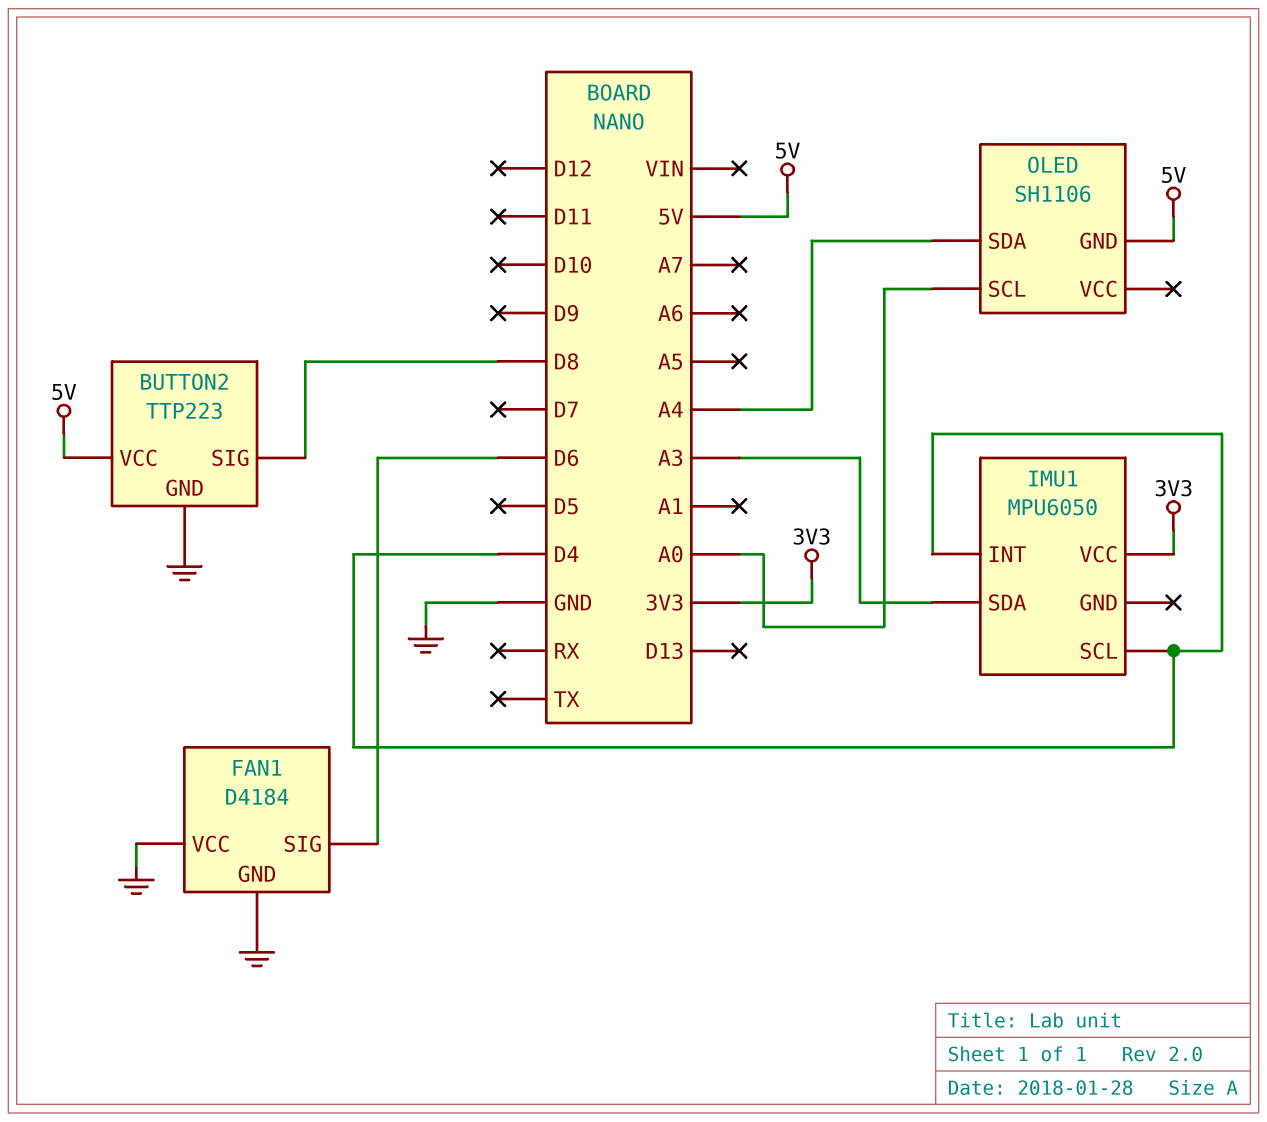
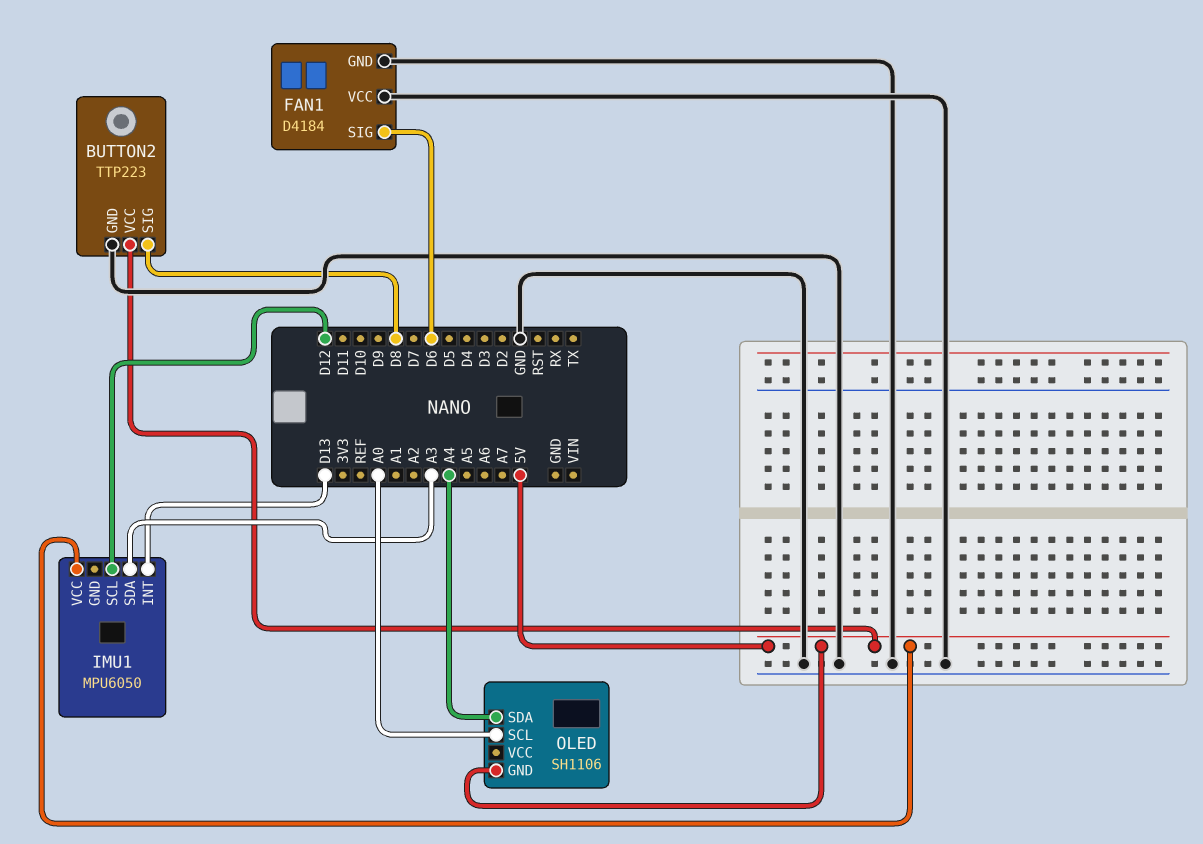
IMU1 pin INT: D4 -> D13
IMU1 pin SCL: D4 -> D12
IMU1 pin VCC: 3V3 -> 5V

